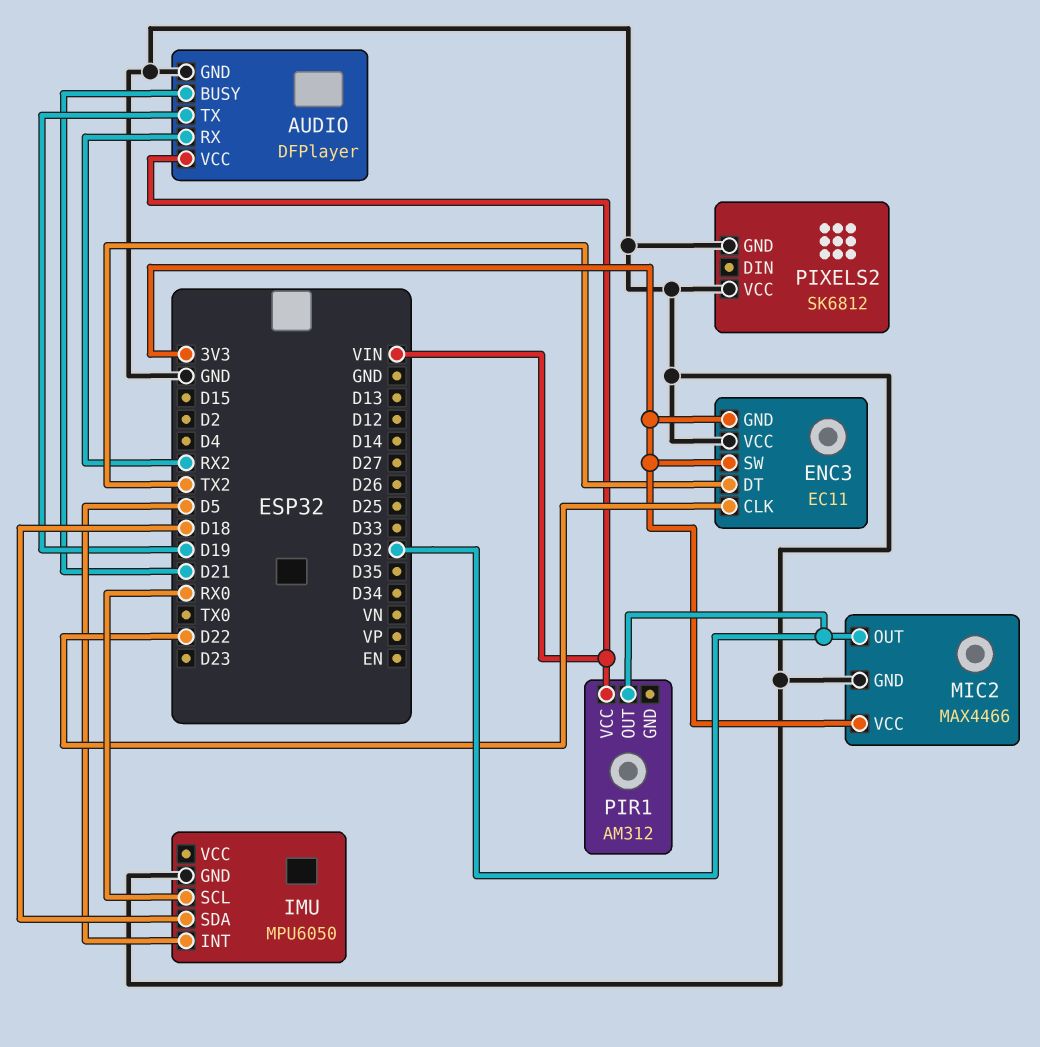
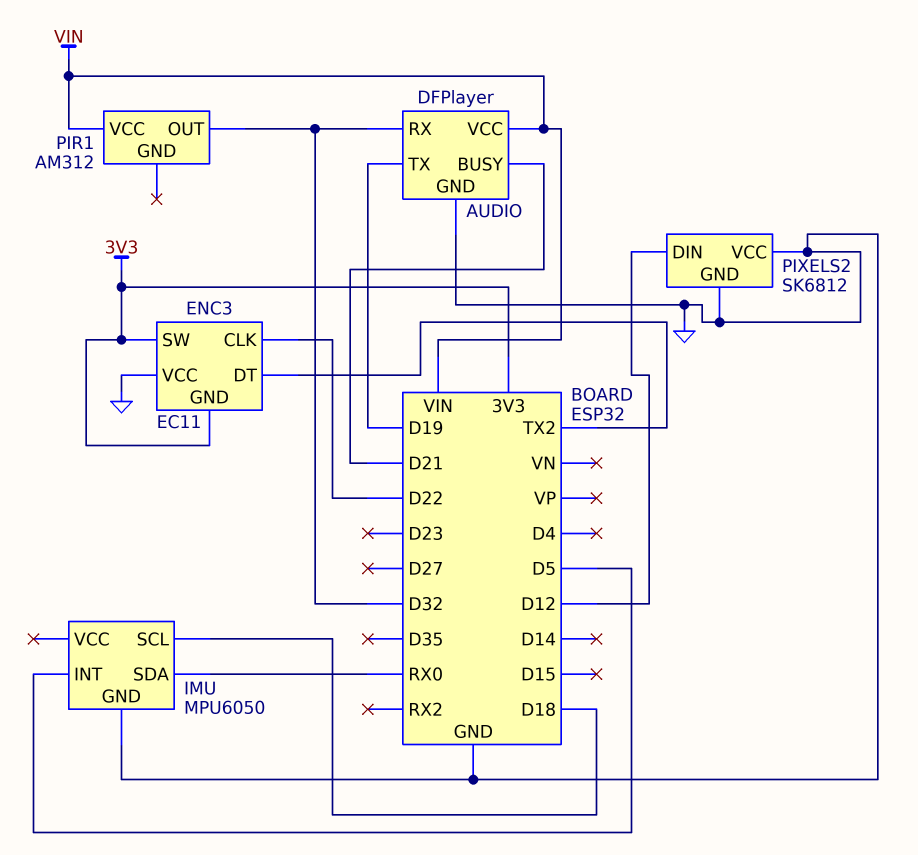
AUDIO pin RX: RX2 -> D32
IMU pin SCL: RX0 -> D18
IMU pin SDA: D18 -> RX0
MIC2: MAX4466 -> none
MIC2 pin GND: GND -> none
MIC2 pin OUT: D32 -> none
MIC2 pin VCC: 3V3 -> none
PIXELS2 pin DIN: none -> D12

